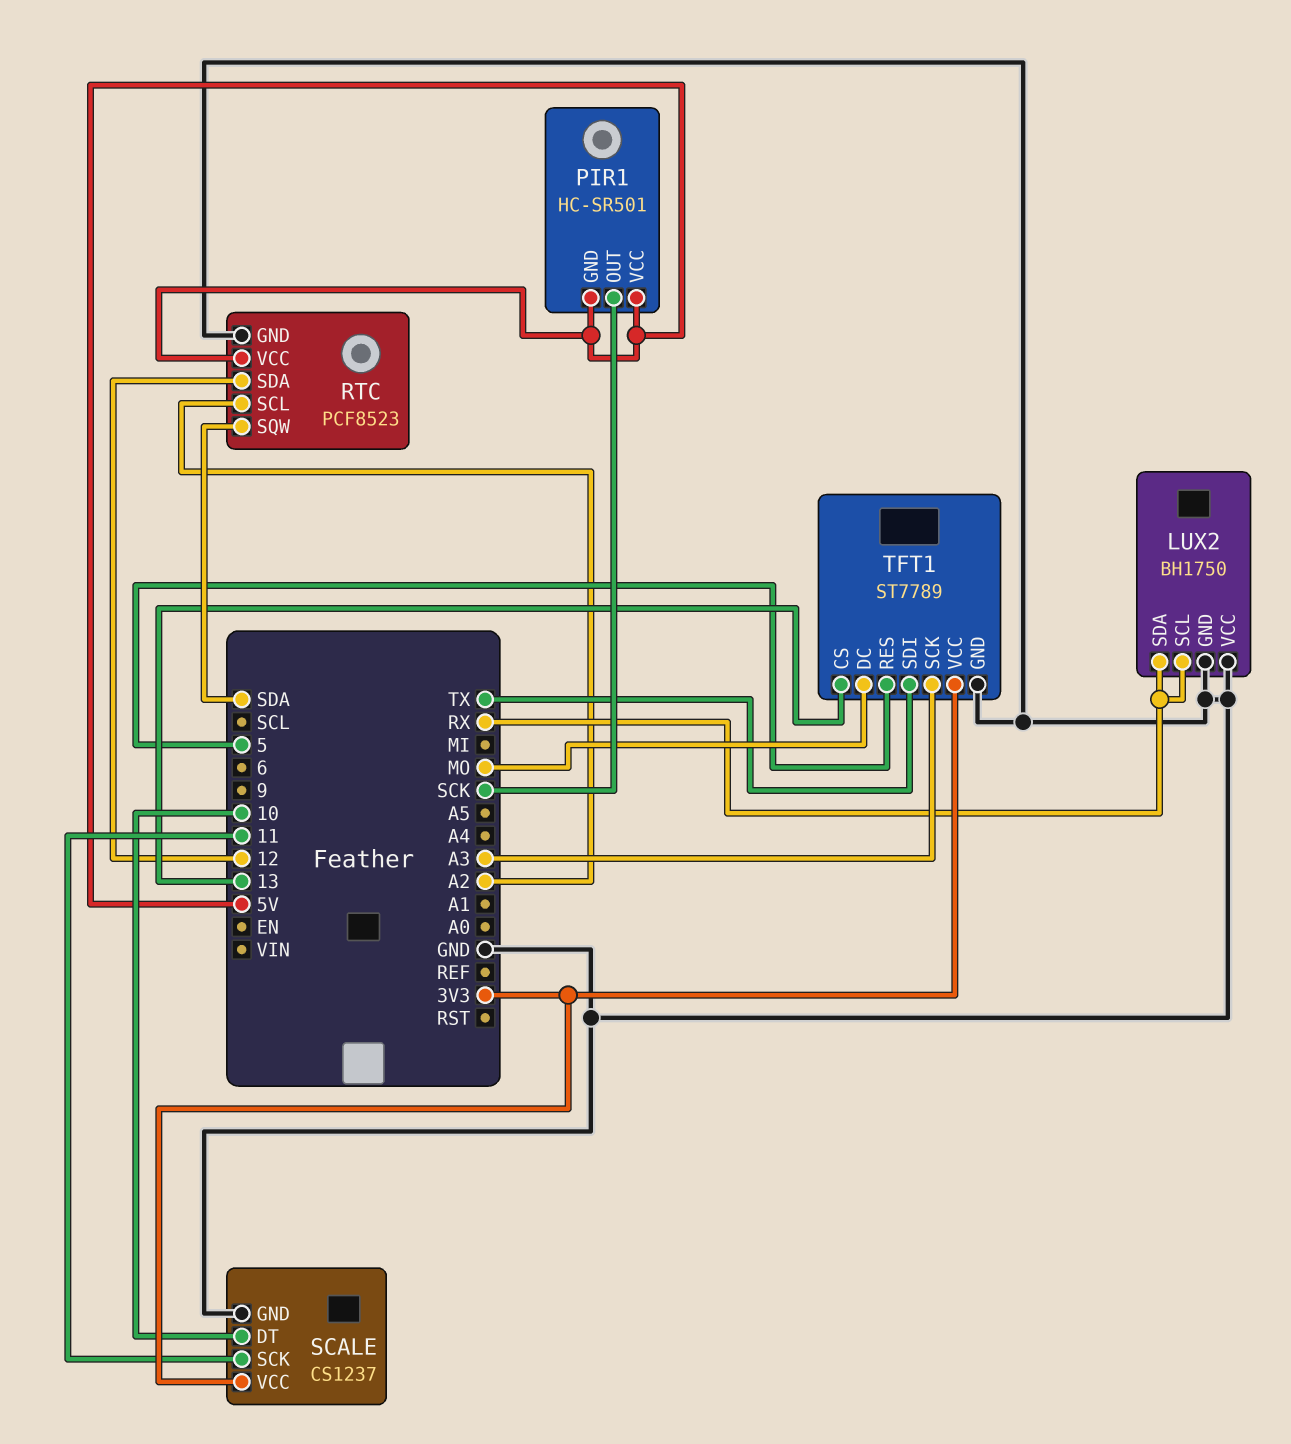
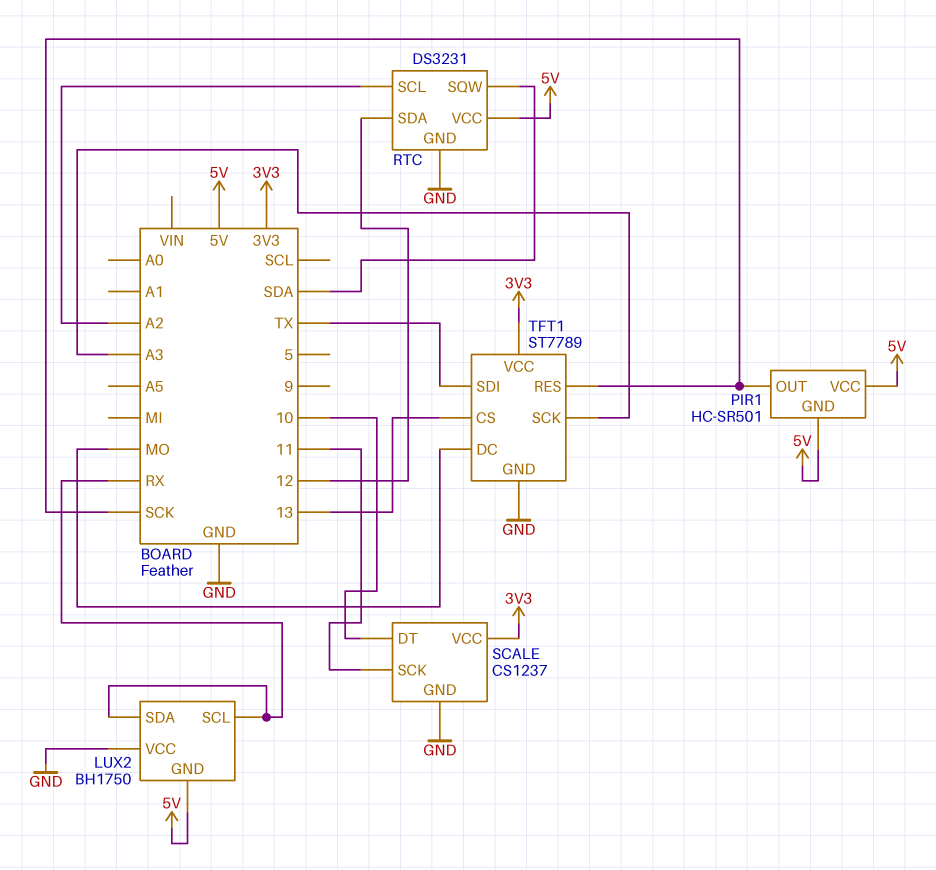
LUX2 pin GND: GND -> 5V
RTC: PCF8523 -> DS3231
TFT1 pin RES: 5 -> SCK

